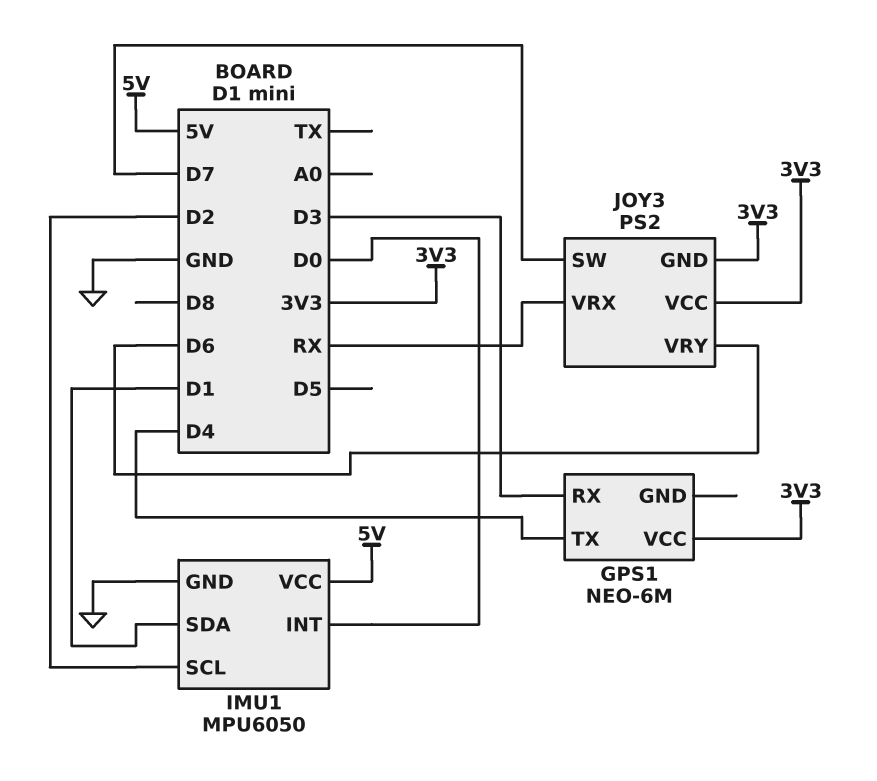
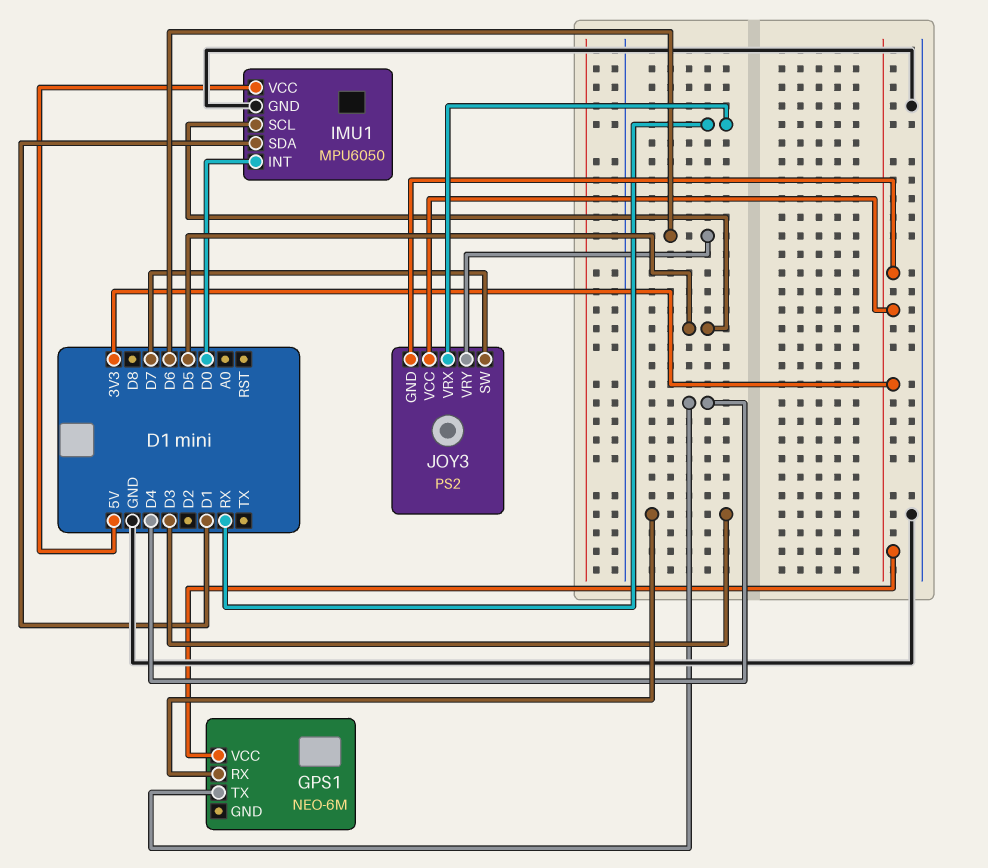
IMU1 pin SCL: D2 -> D5

